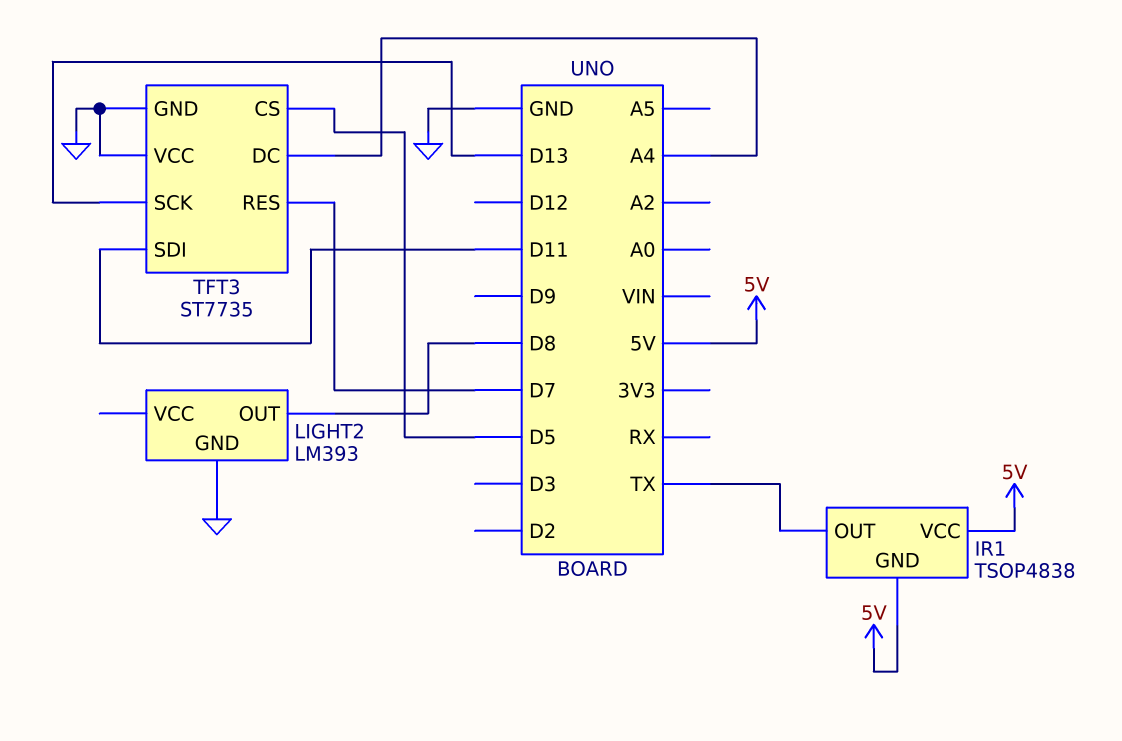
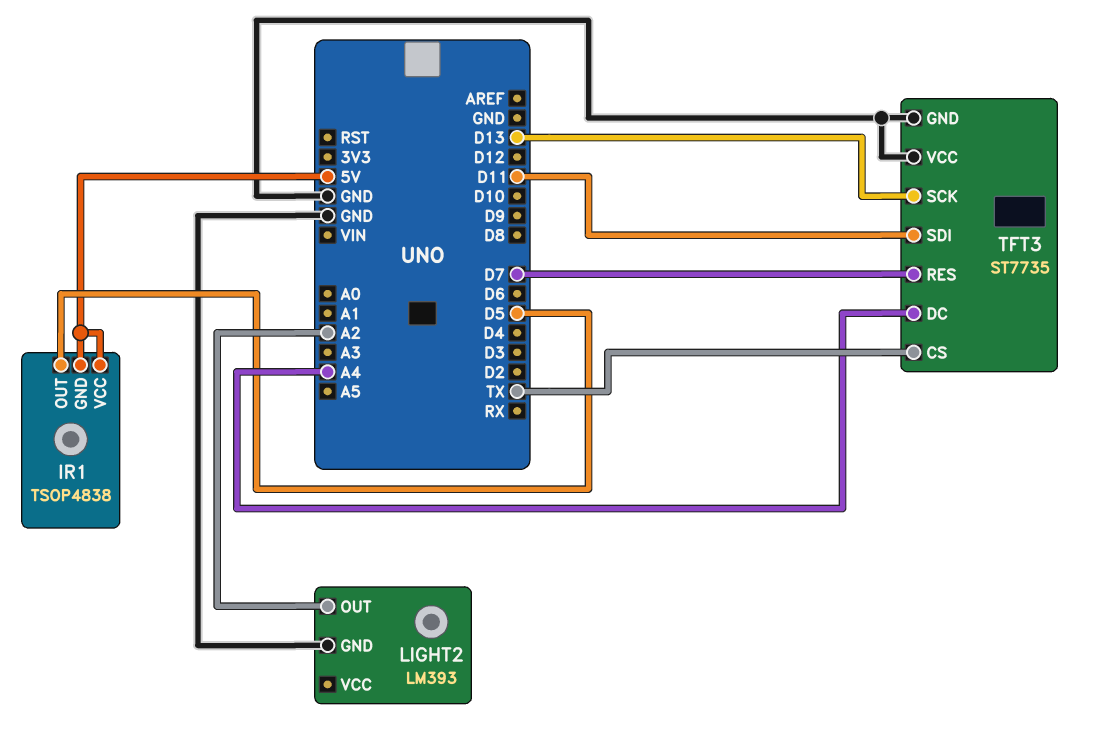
IR1 pin OUT: TX -> D5
LIGHT2 pin OUT: D8 -> A2
TFT3 pin CS: D5 -> TX

